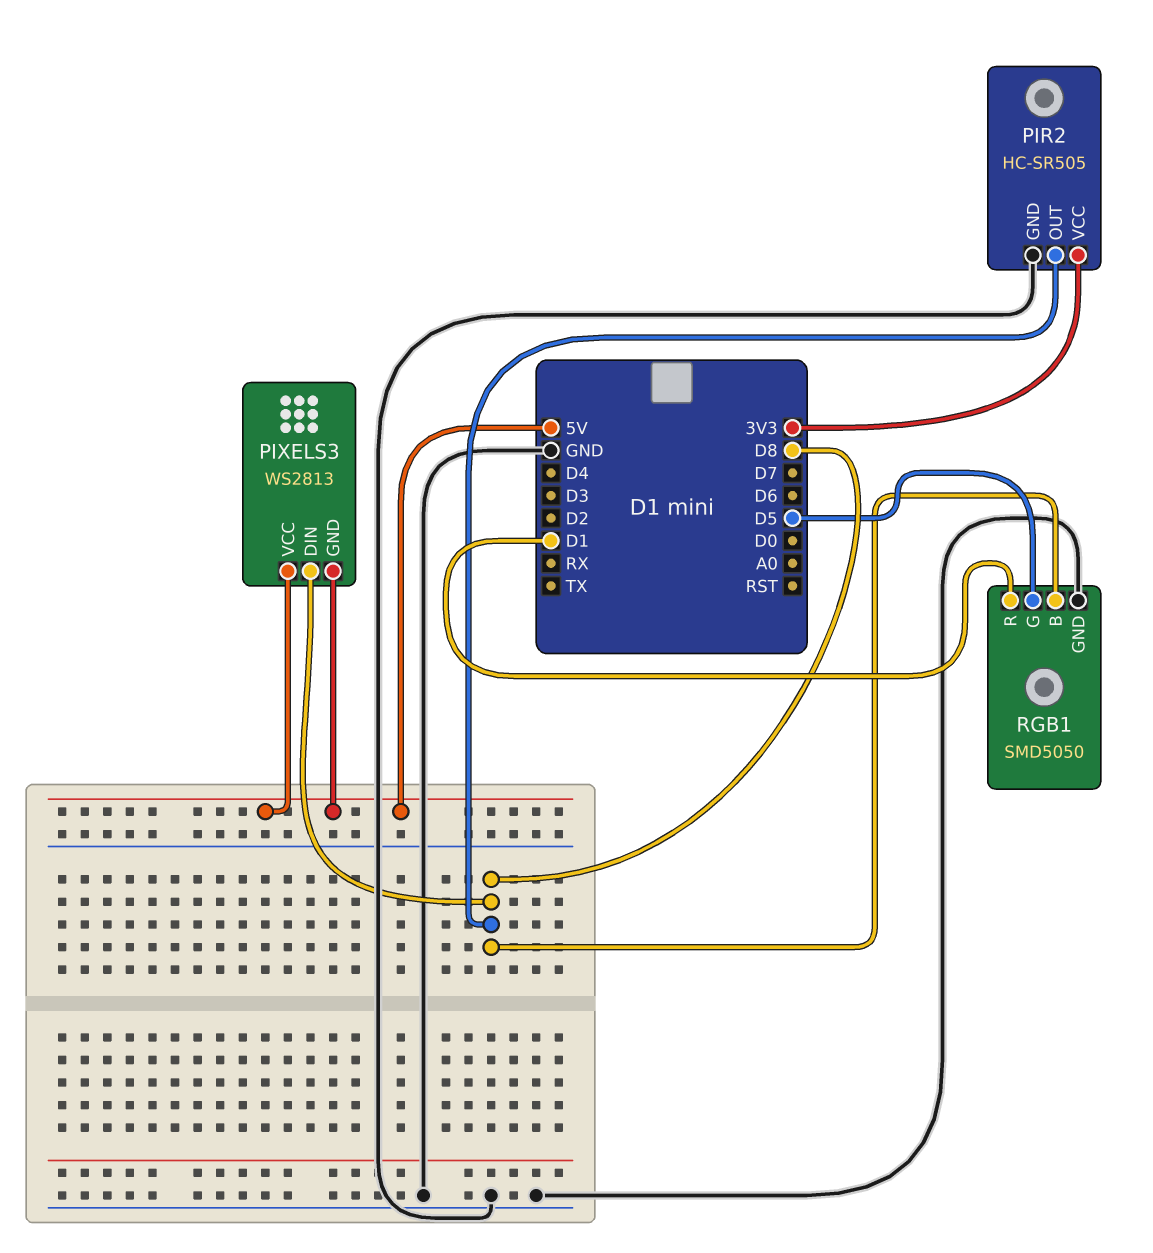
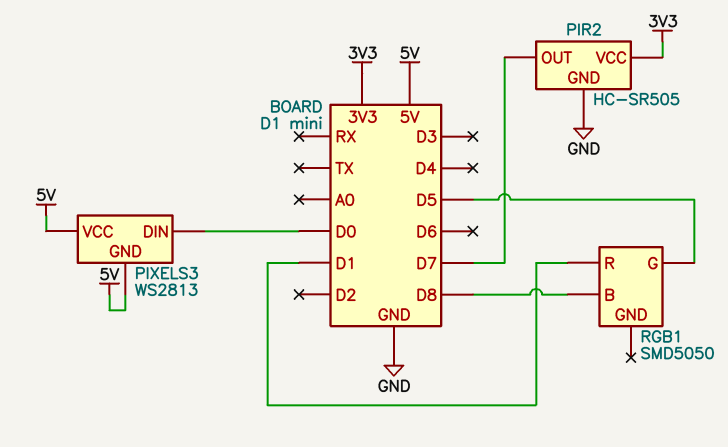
PIR2 pin OUT: D8 -> D7
PIXELS3 pin DIN: D8 -> D0
RGB1 pin GND: GND -> none

